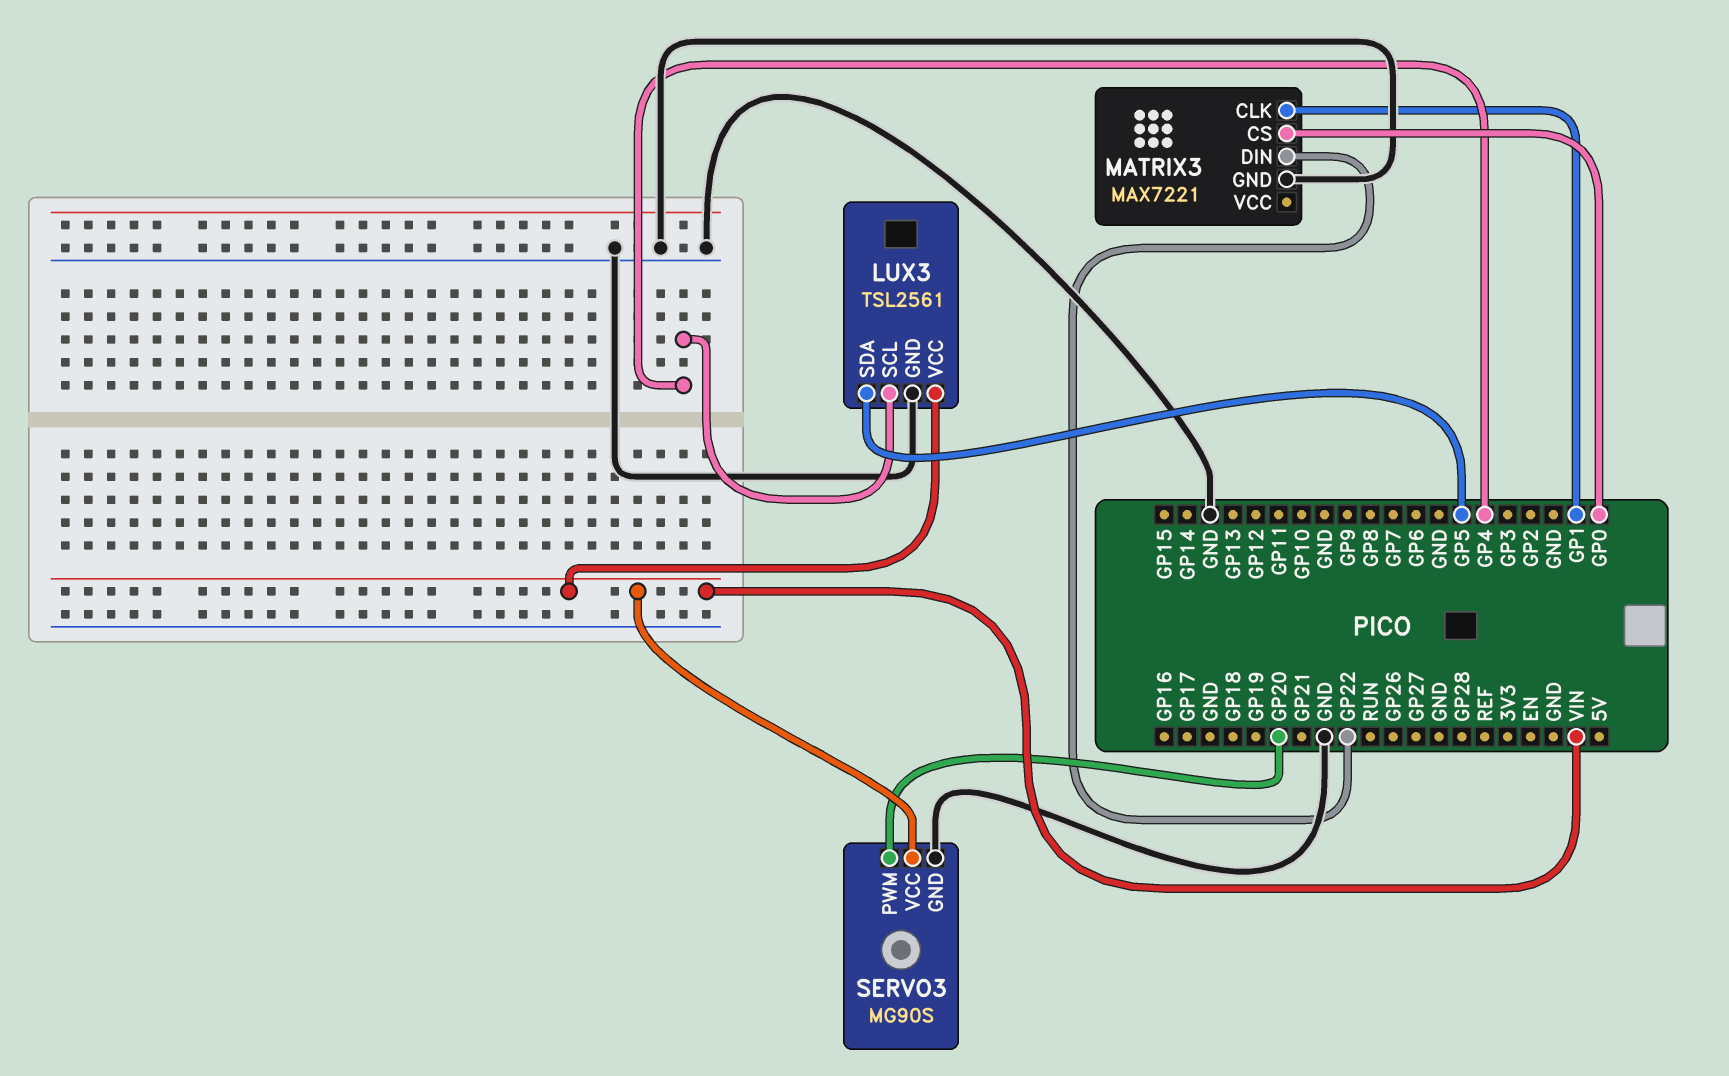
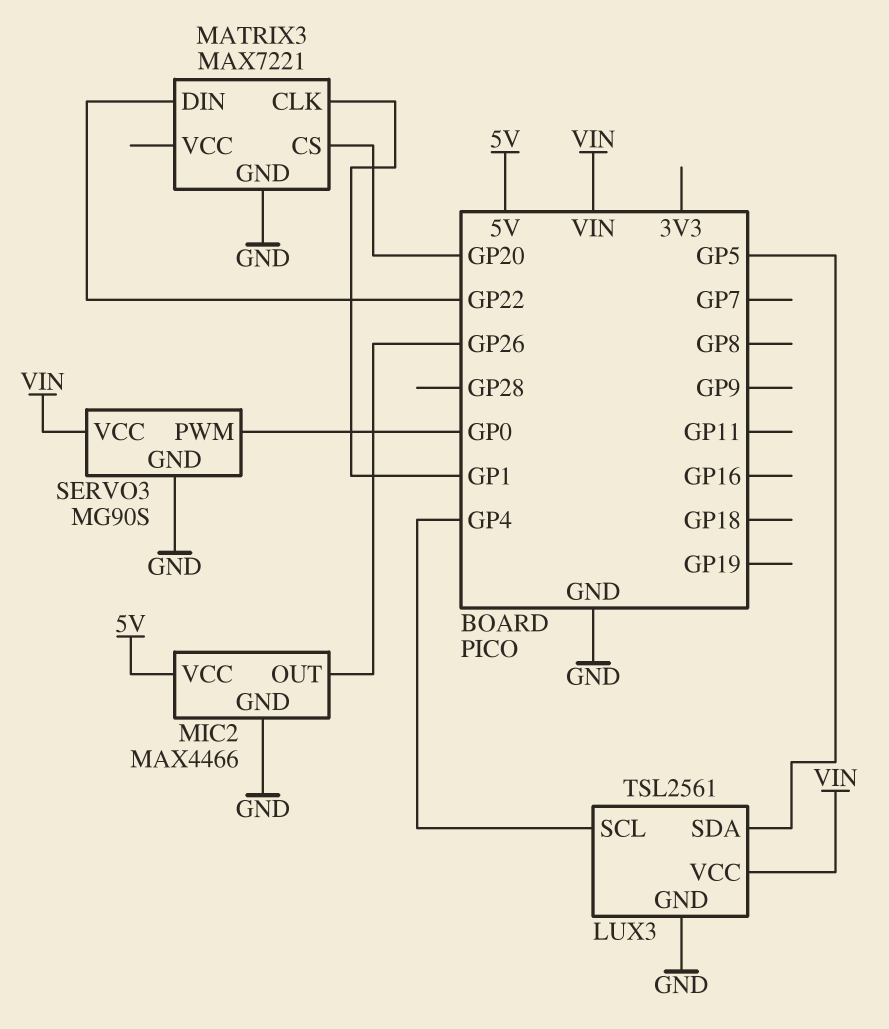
MATRIX3 pin CS: GP0 -> GP20
MIC2: none -> MAX4466
MIC2 pin GND: none -> GND
MIC2 pin OUT: none -> GP26
MIC2 pin VCC: none -> 5V
SERVO3 pin PWM: GP20 -> GP0

